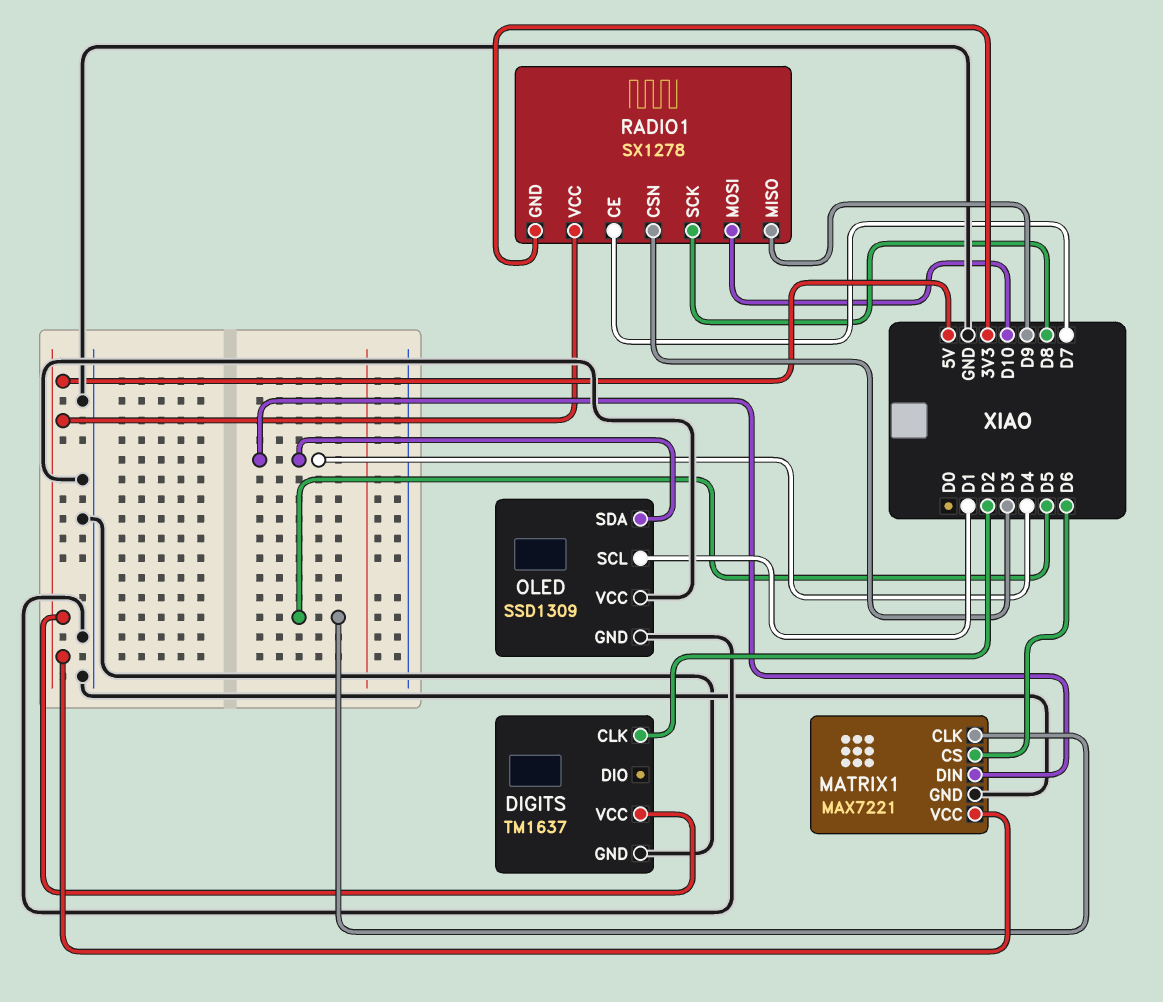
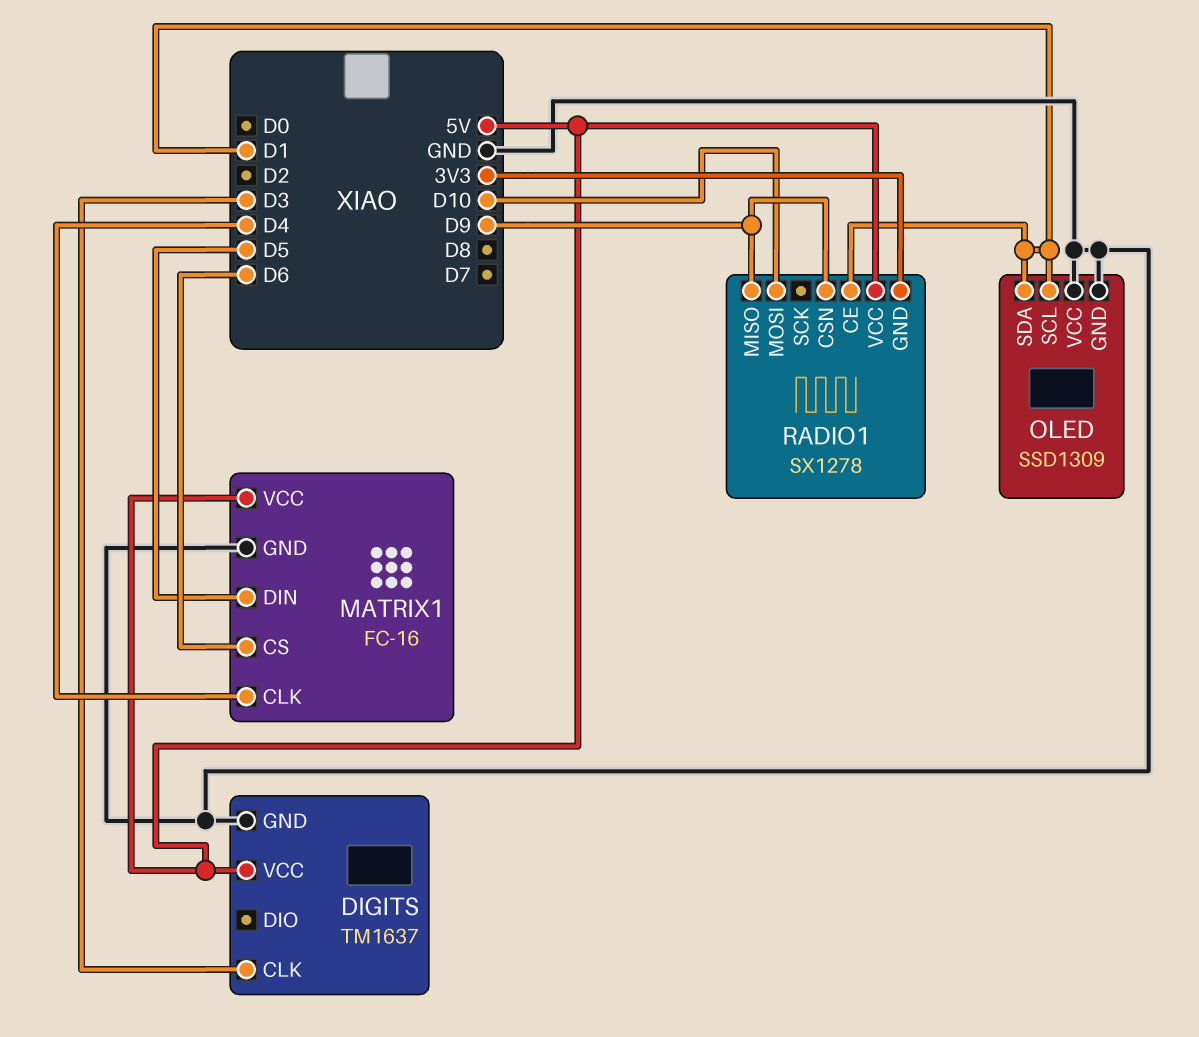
DIGITS pin CLK: D2 -> D3
MATRIX1: MAX7221 -> FC-16
MATRIX1 pin CLK: D5 -> D4
MATRIX1 pin DIN: D4 -> D5
OLED pin SDA: D4 -> D1
RADIO1 pin CE: D7 -> D1
RADIO1 pin CSN: D3 -> D9
RADIO1 pin SCK: D8 -> none

